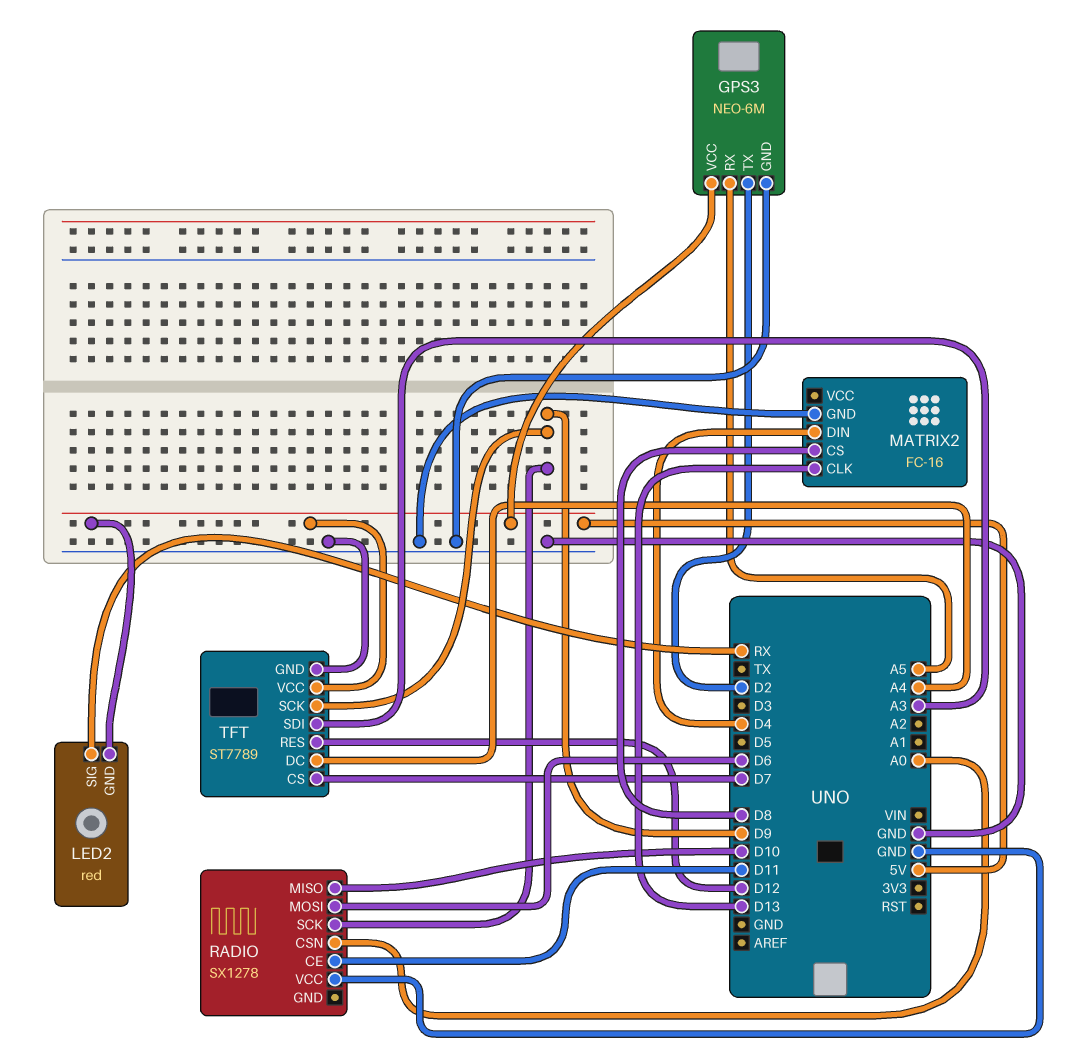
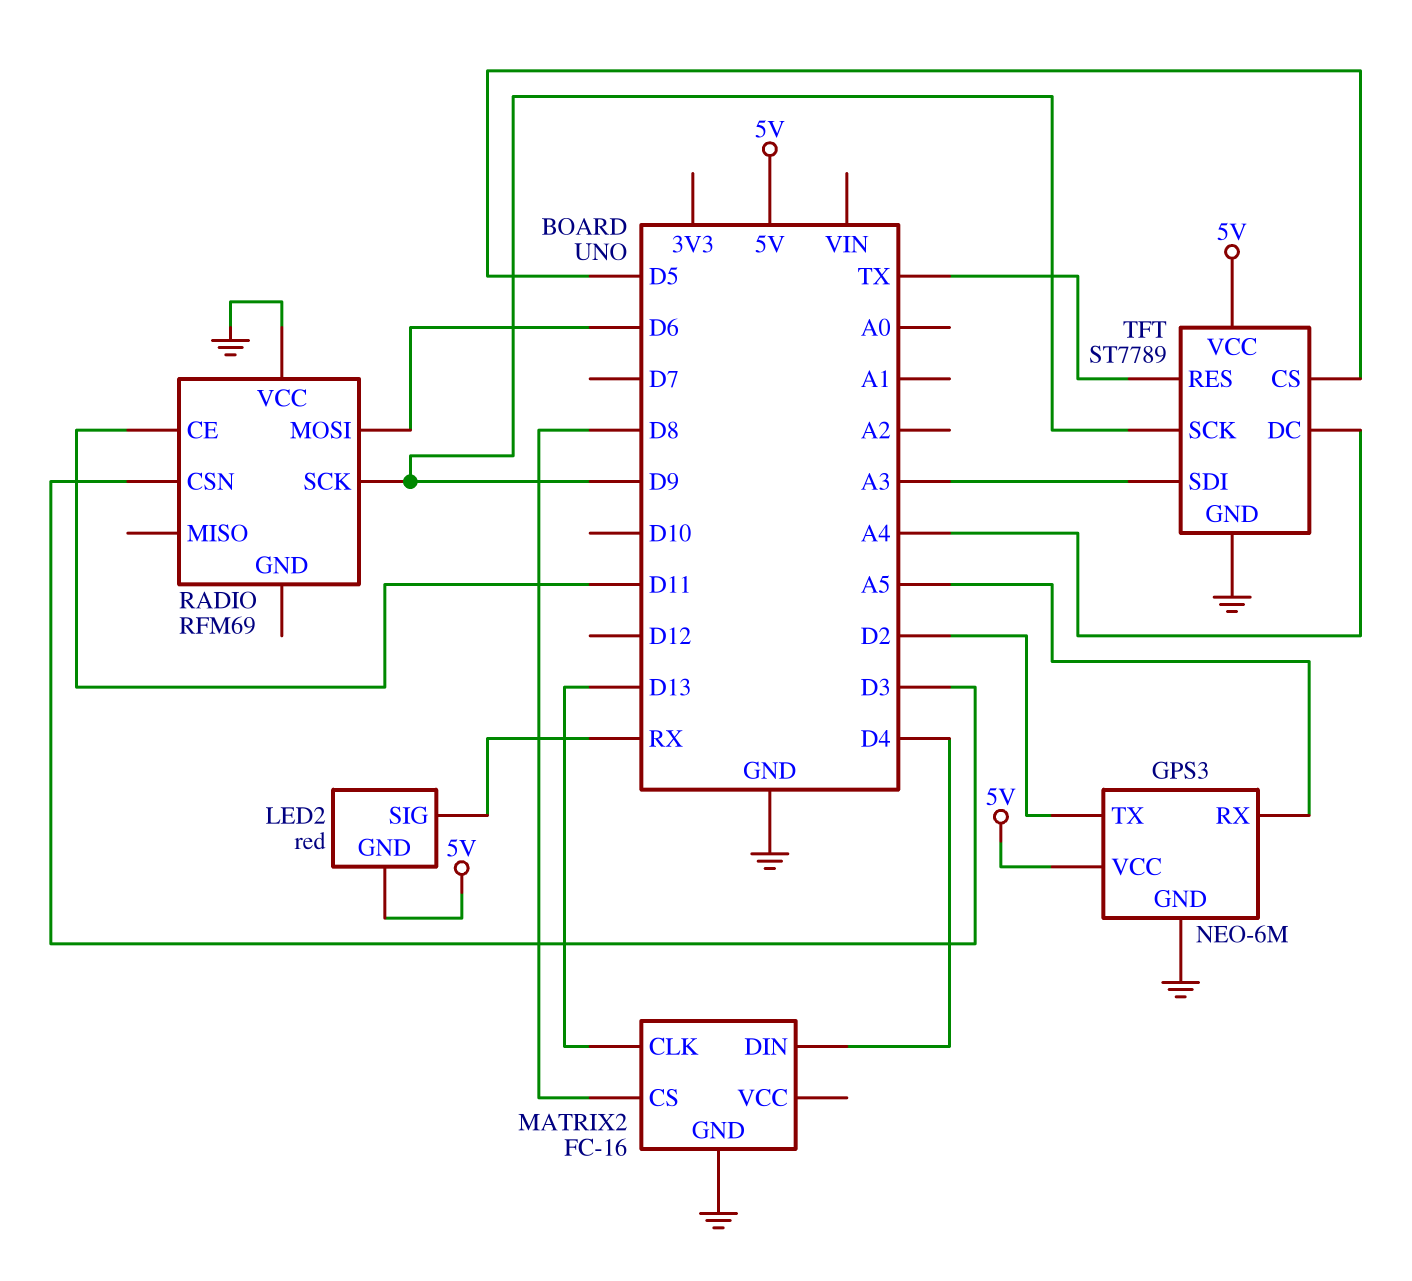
RADIO: SX1278 -> RFM69
RADIO pin CSN: A0 -> D3
RADIO pin MISO: D10 -> none
TFT pin CS: D7 -> D5
TFT pin RES: D12 -> TX

